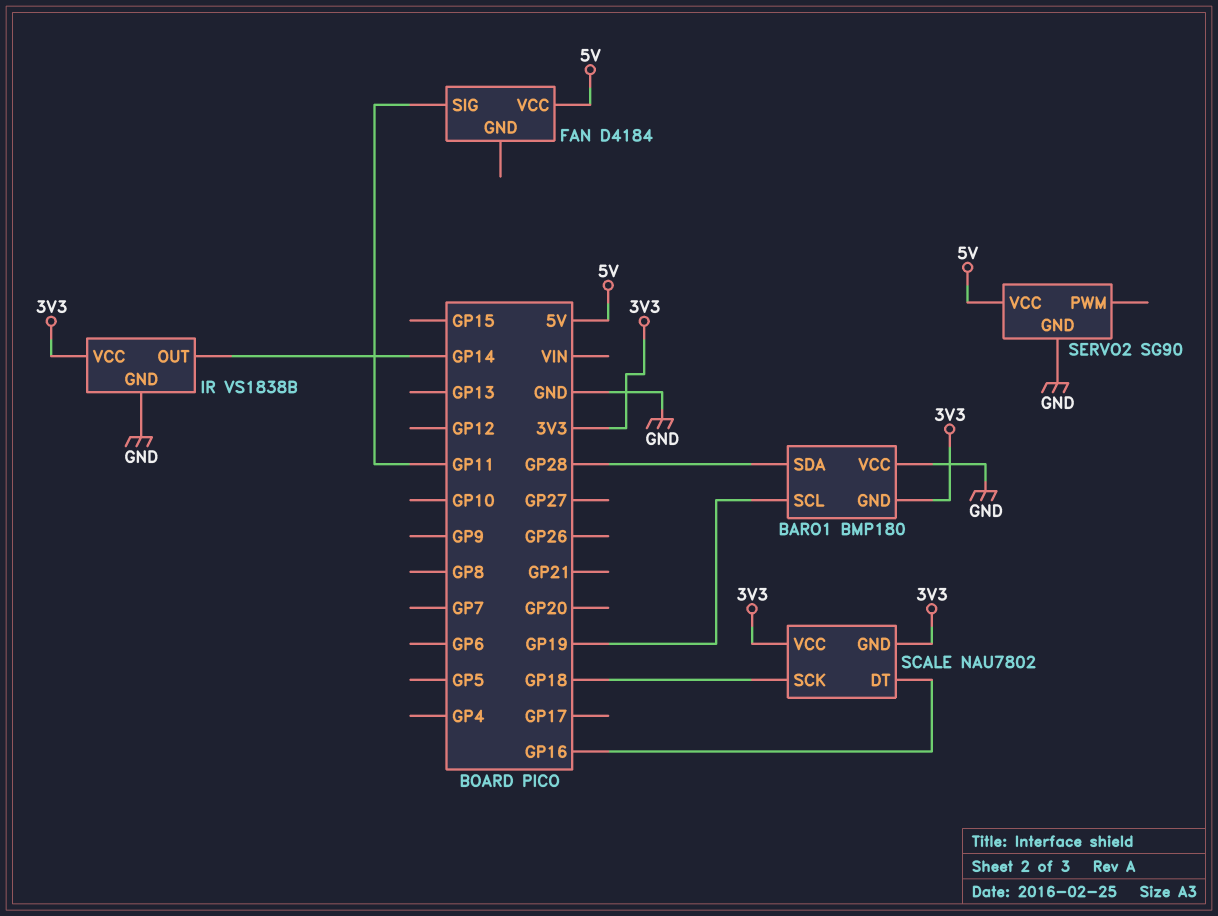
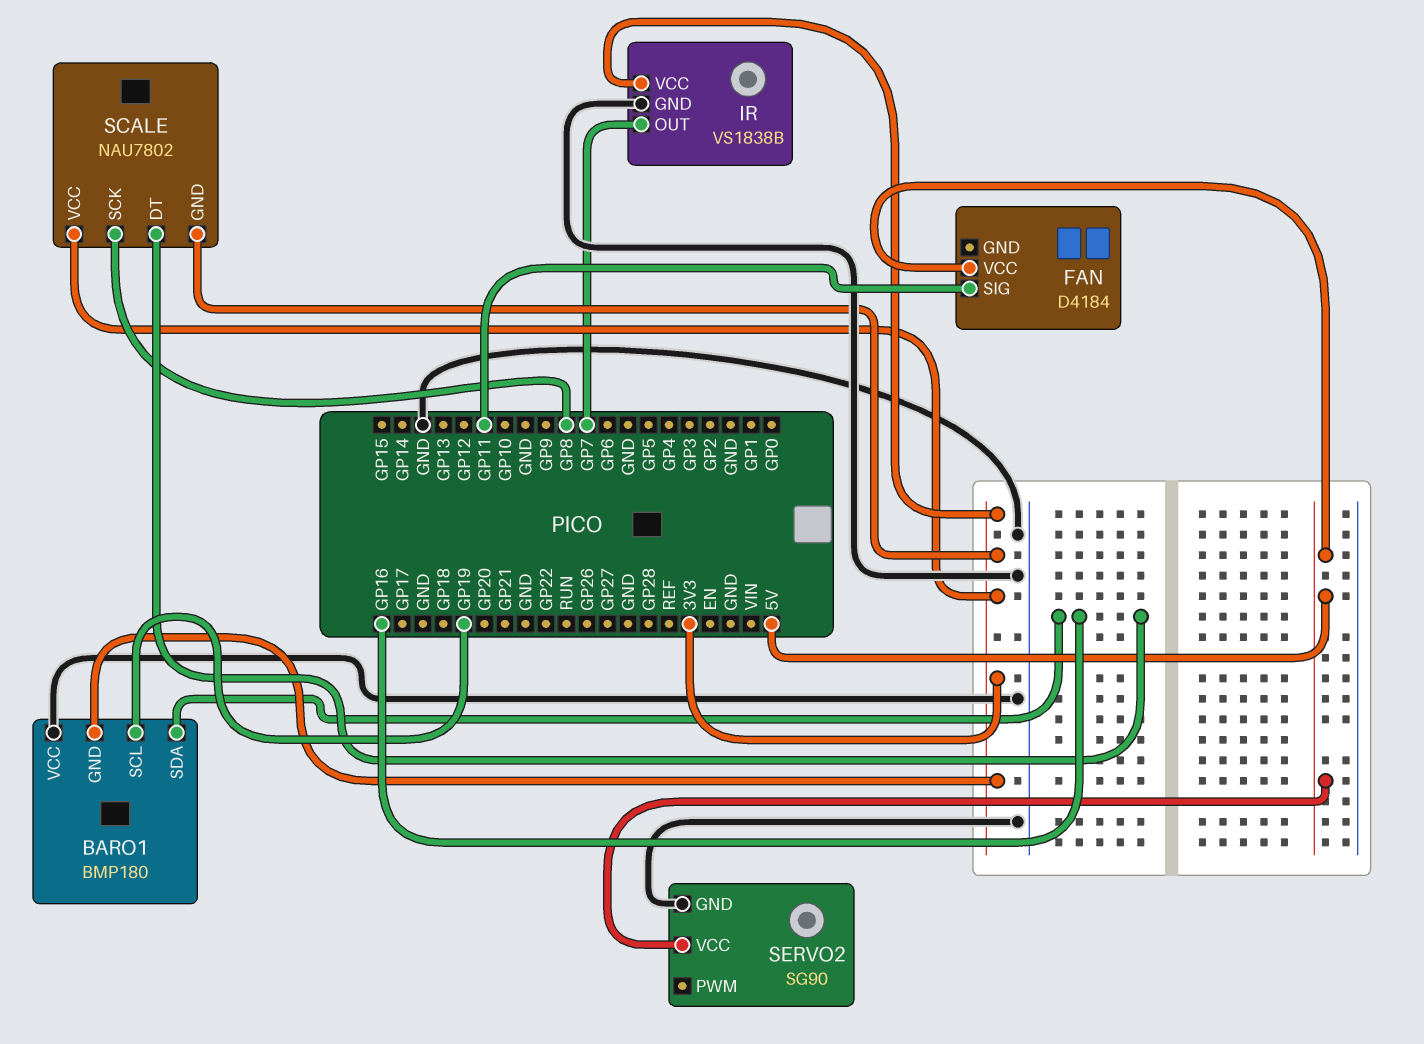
BARO1 pin SDA: GP28 -> GP16
IR pin OUT: GP14 -> GP7
SCALE pin SCK: GP18 -> GP8

